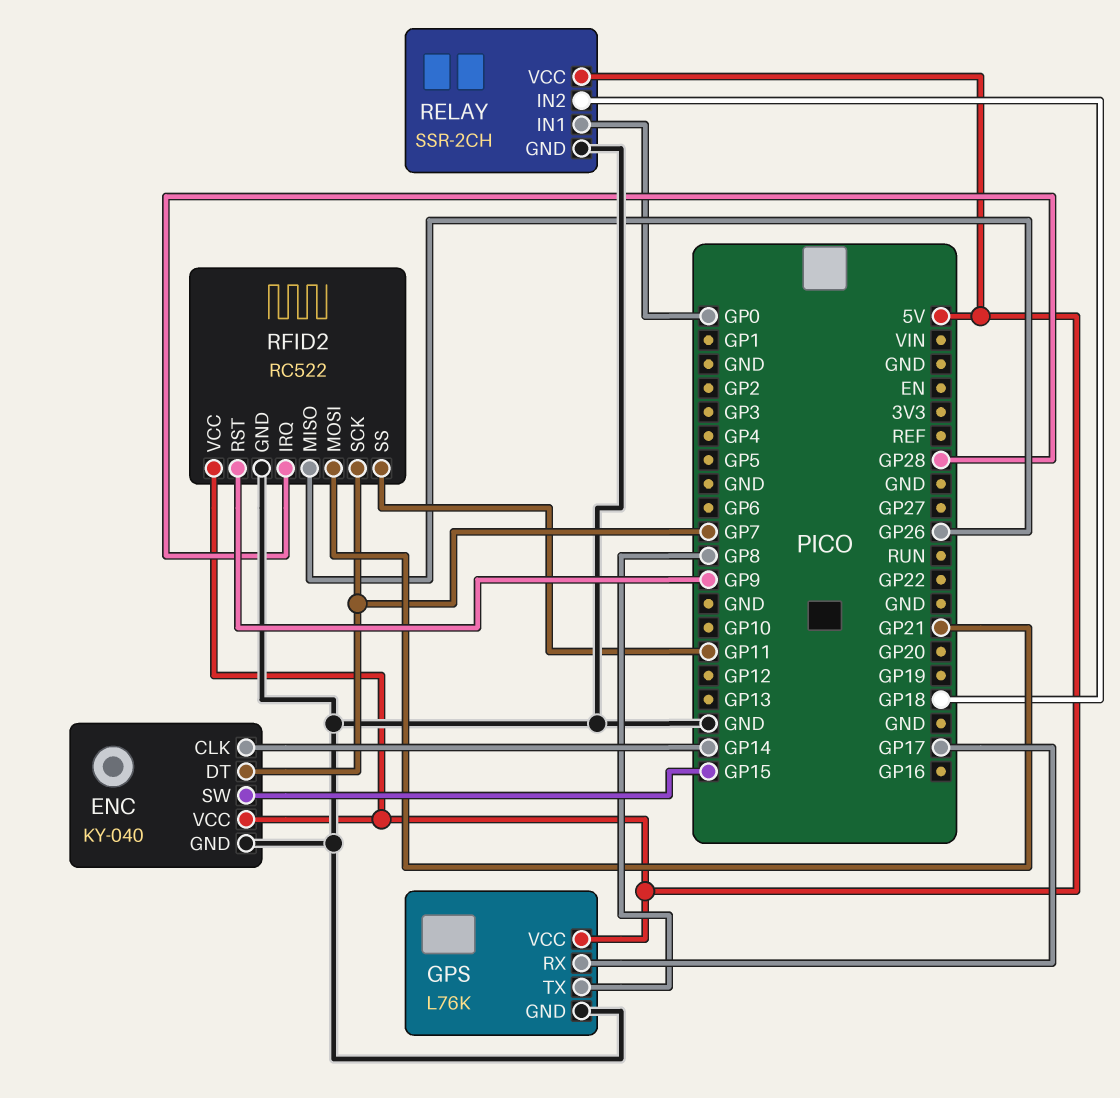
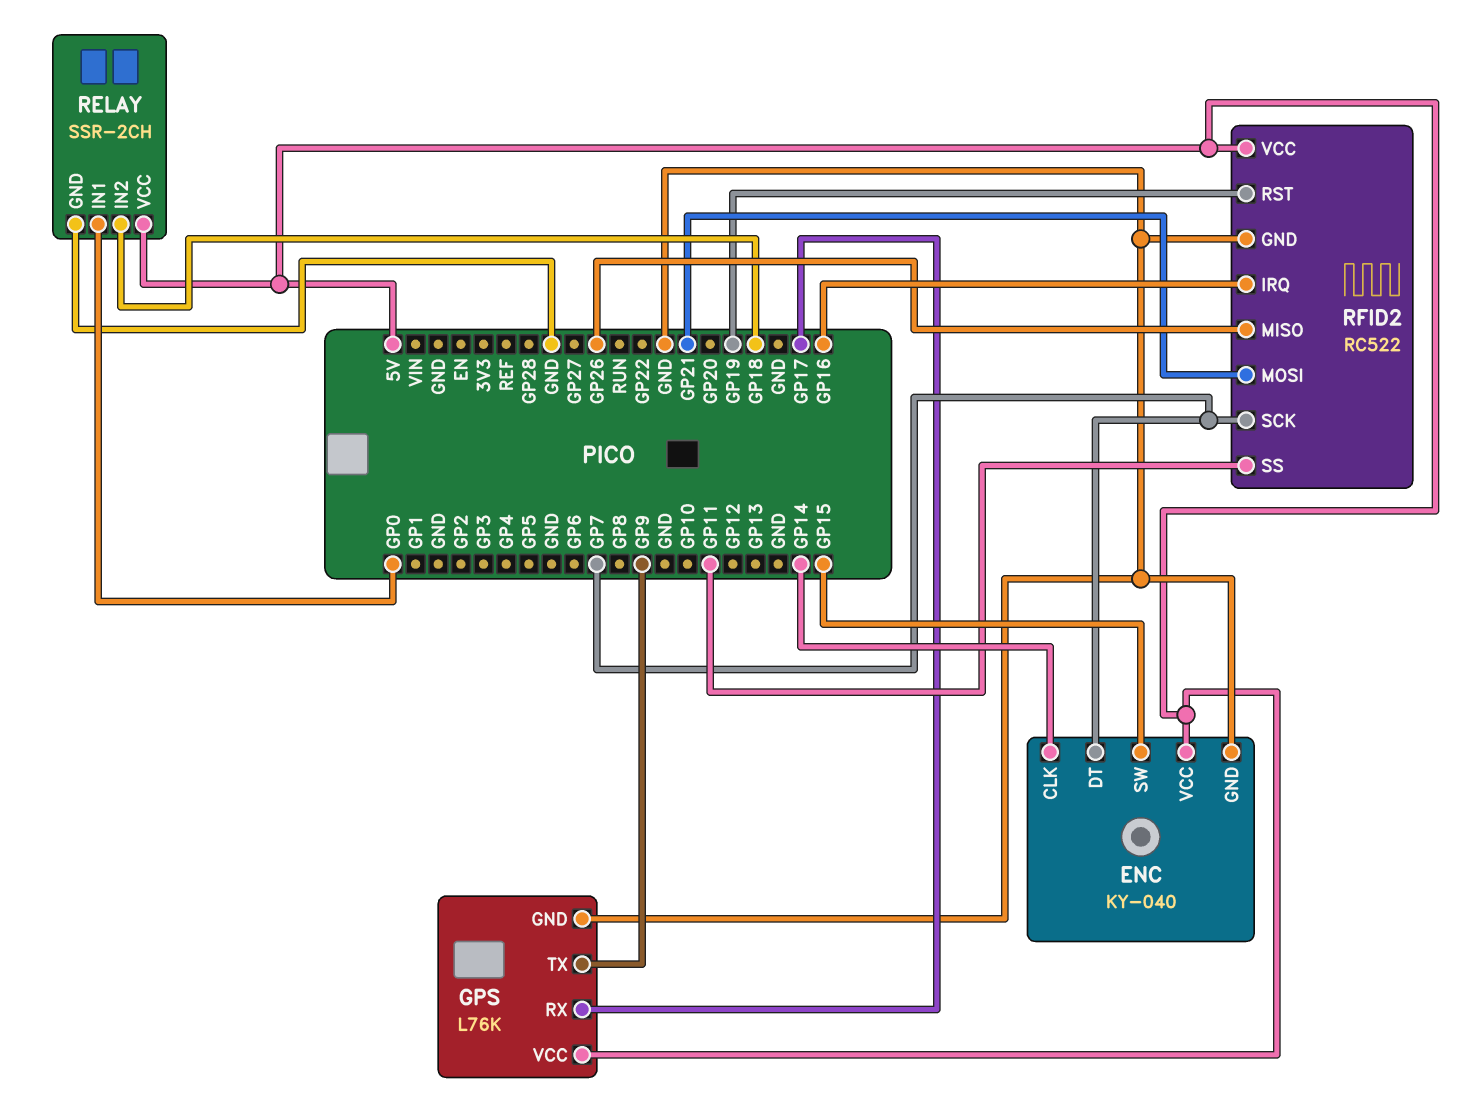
GPS pin TX: GP8 -> GP9
RFID2 pin IRQ: GP28 -> GP16
RFID2 pin RST: GP9 -> GP19

